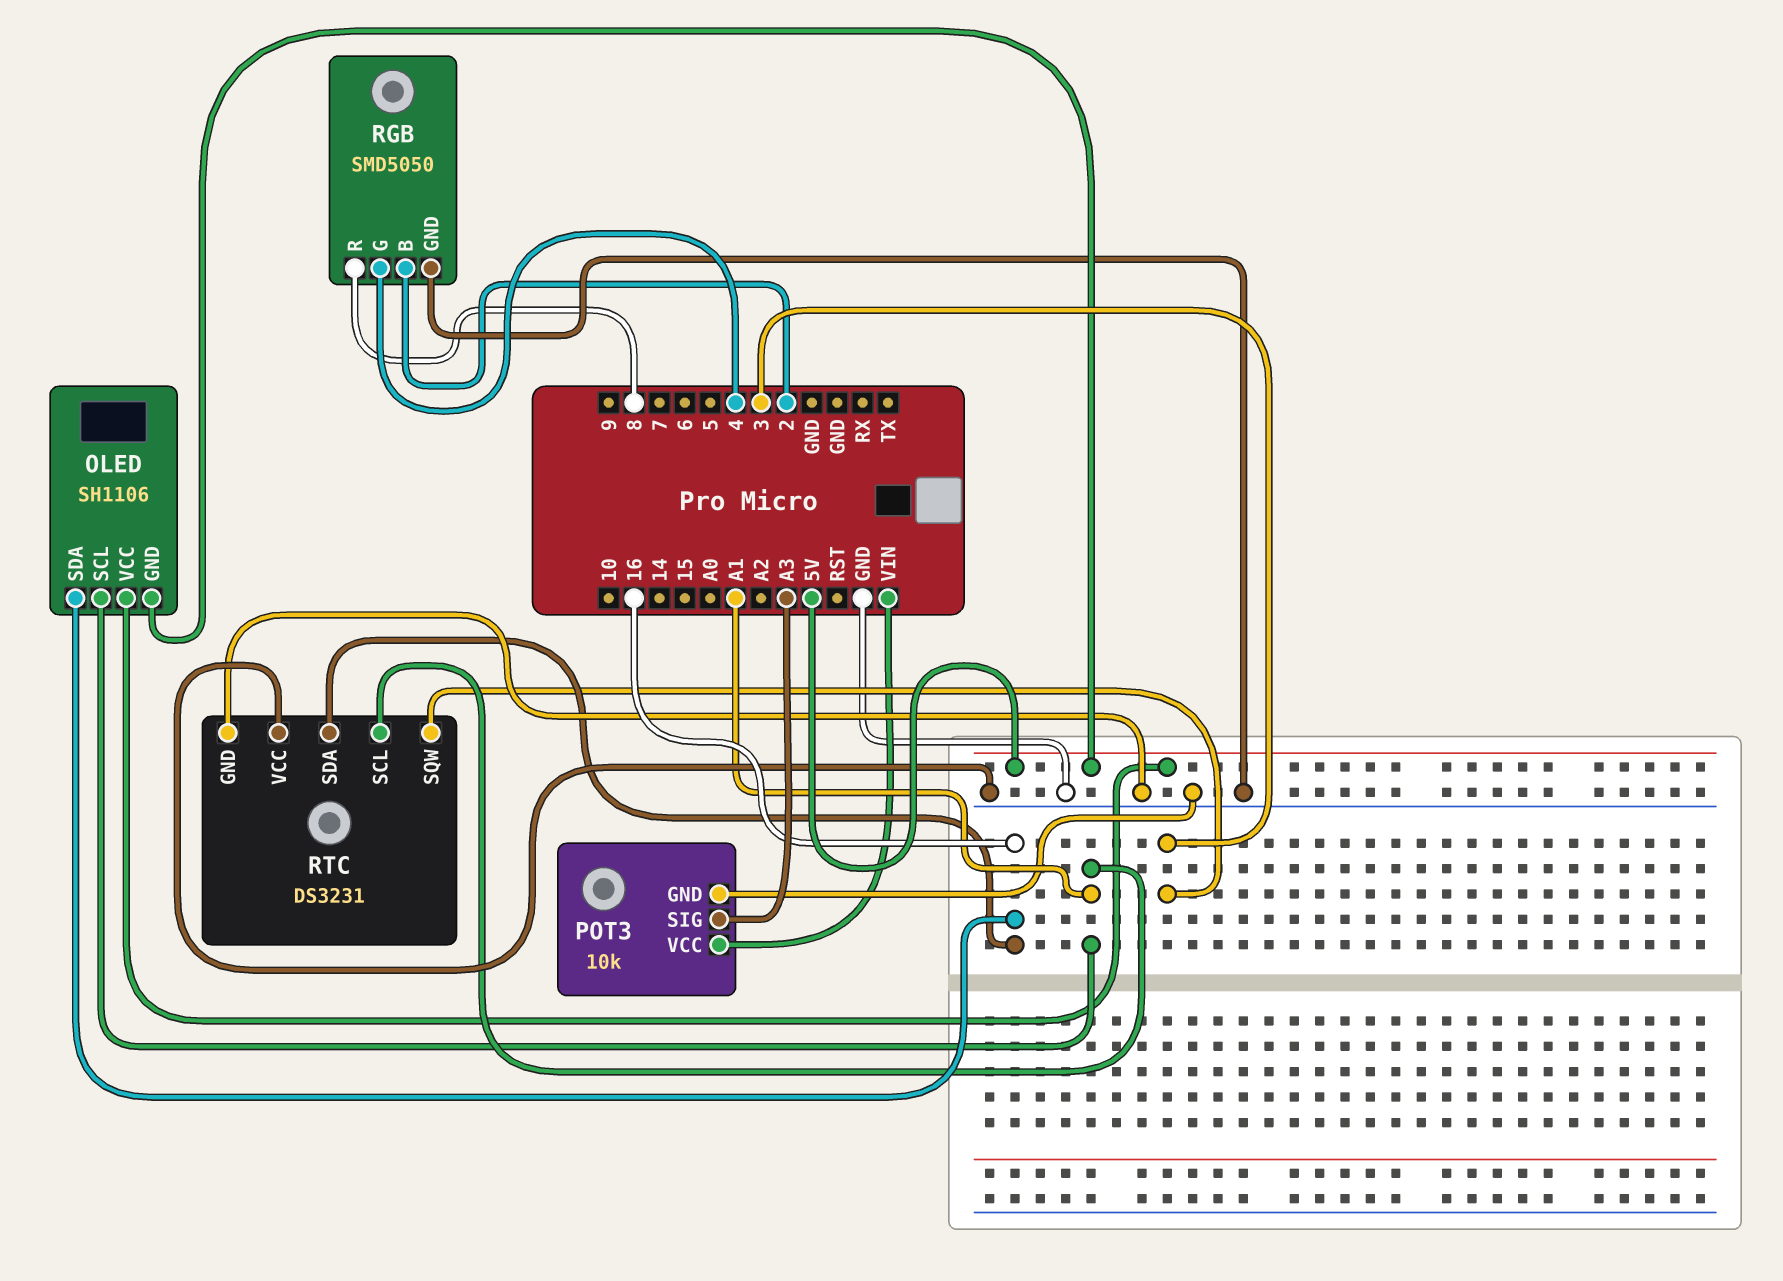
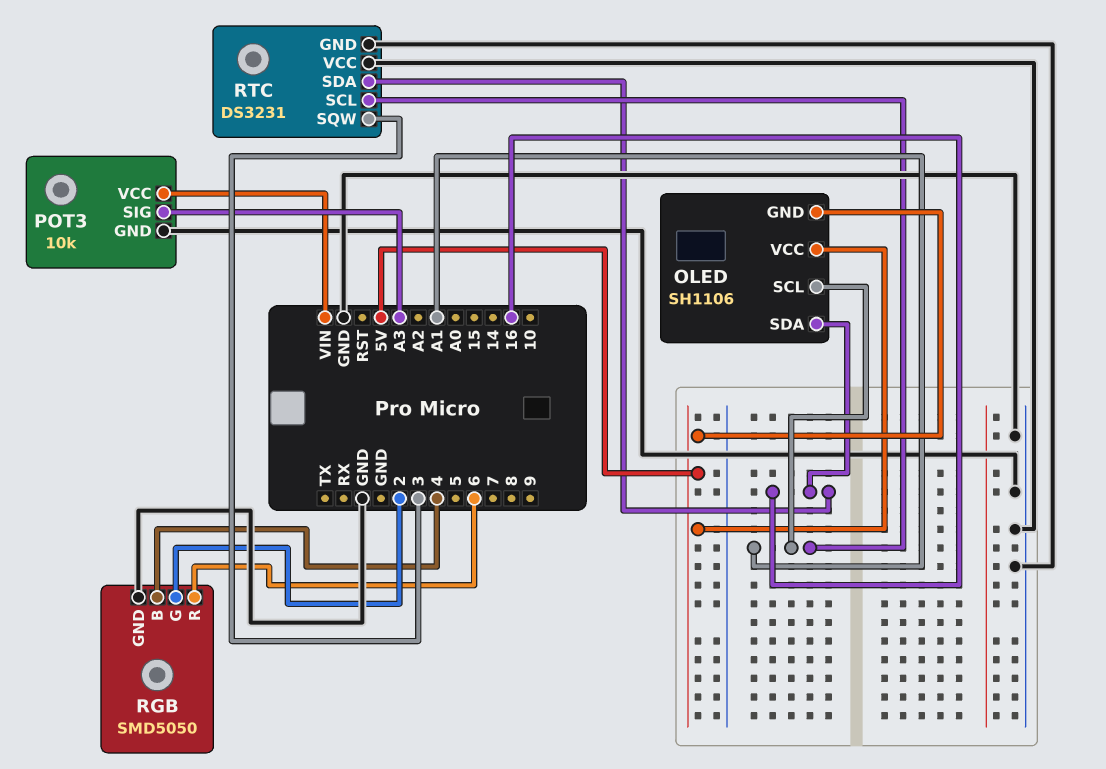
RGB pin B: 2 -> 4
RGB pin G: 4 -> 2
RGB pin R: 8 -> 6

